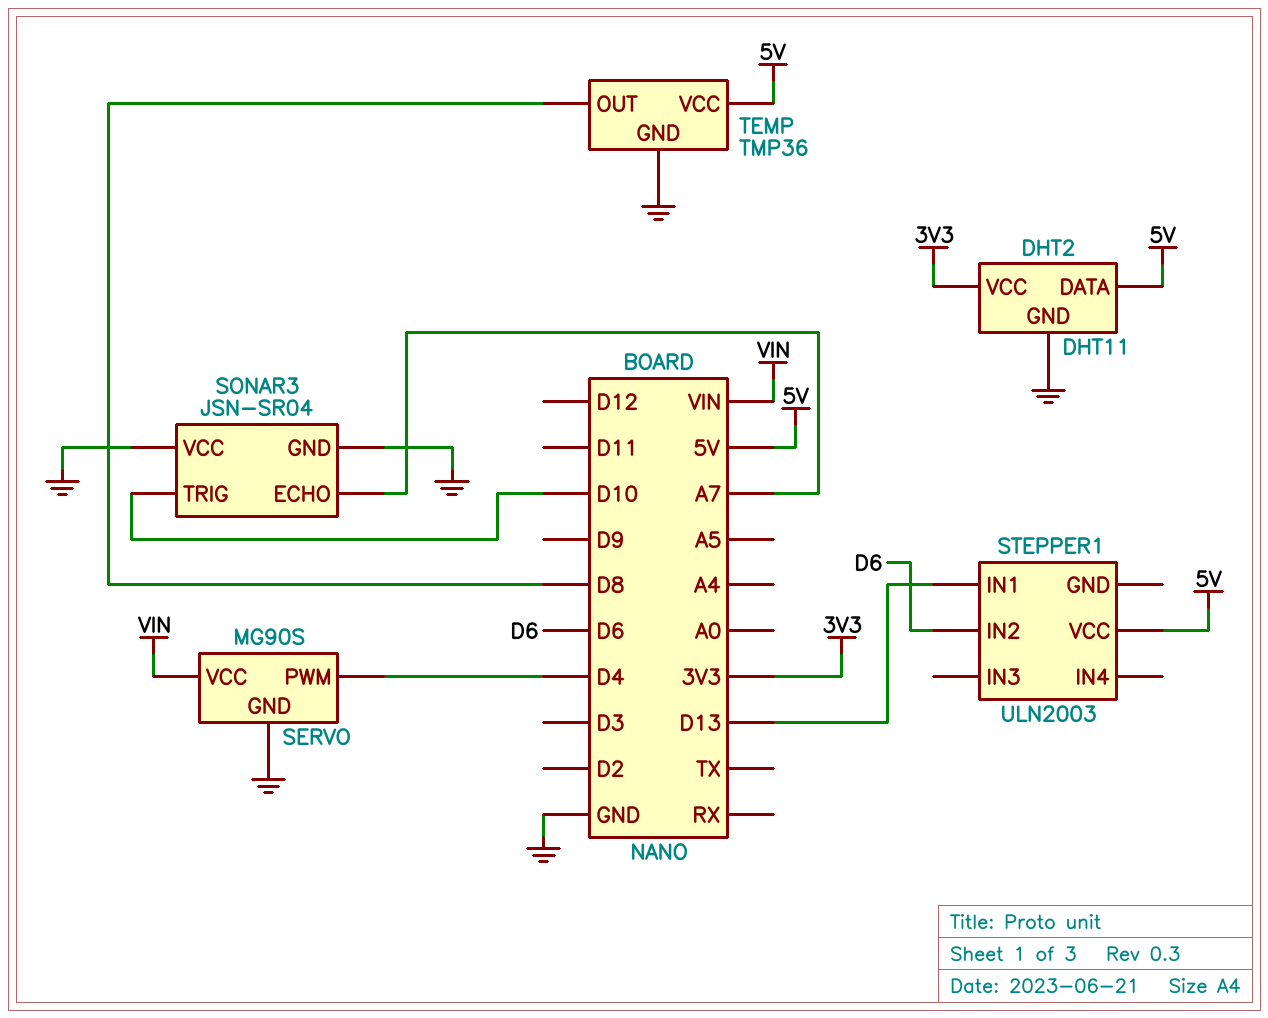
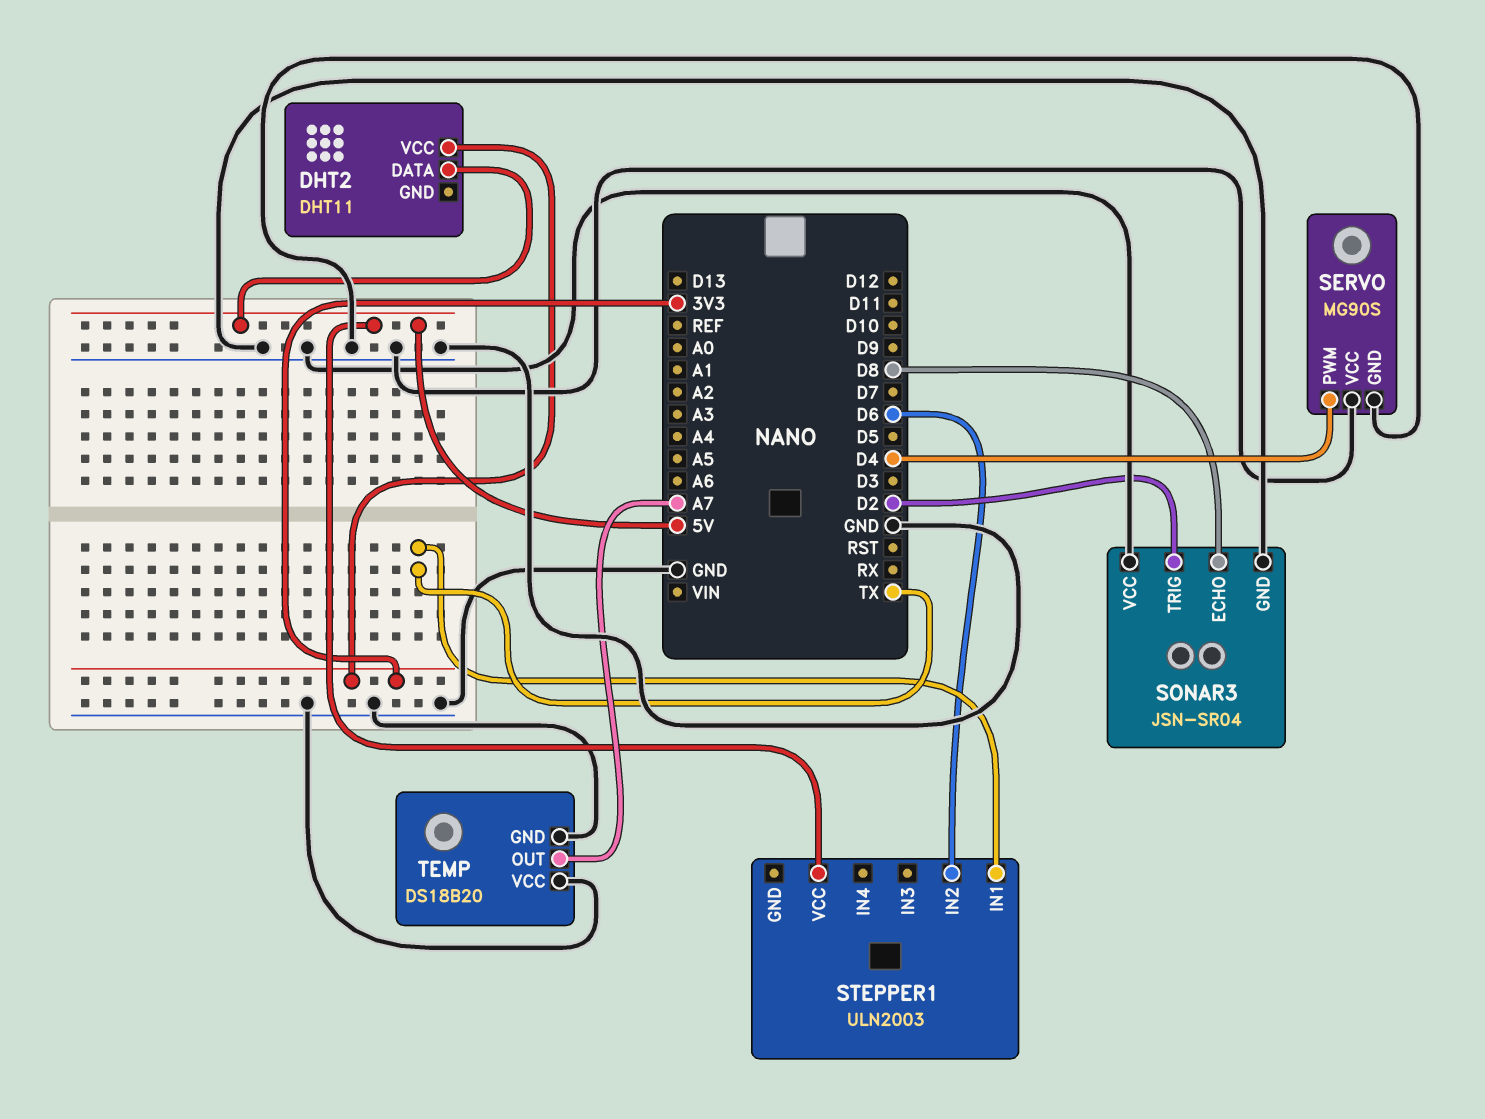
DHT2 pin GND: GND -> none
SERVO pin VCC: VIN -> GND
SONAR3 pin ECHO: A7 -> D8
SONAR3 pin TRIG: D10 -> D2
STEPPER1 pin IN1: D13 -> TX
TEMP: TMP36 -> DS18B20
TEMP pin OUT: D8 -> A7
TEMP pin VCC: 5V -> GND

